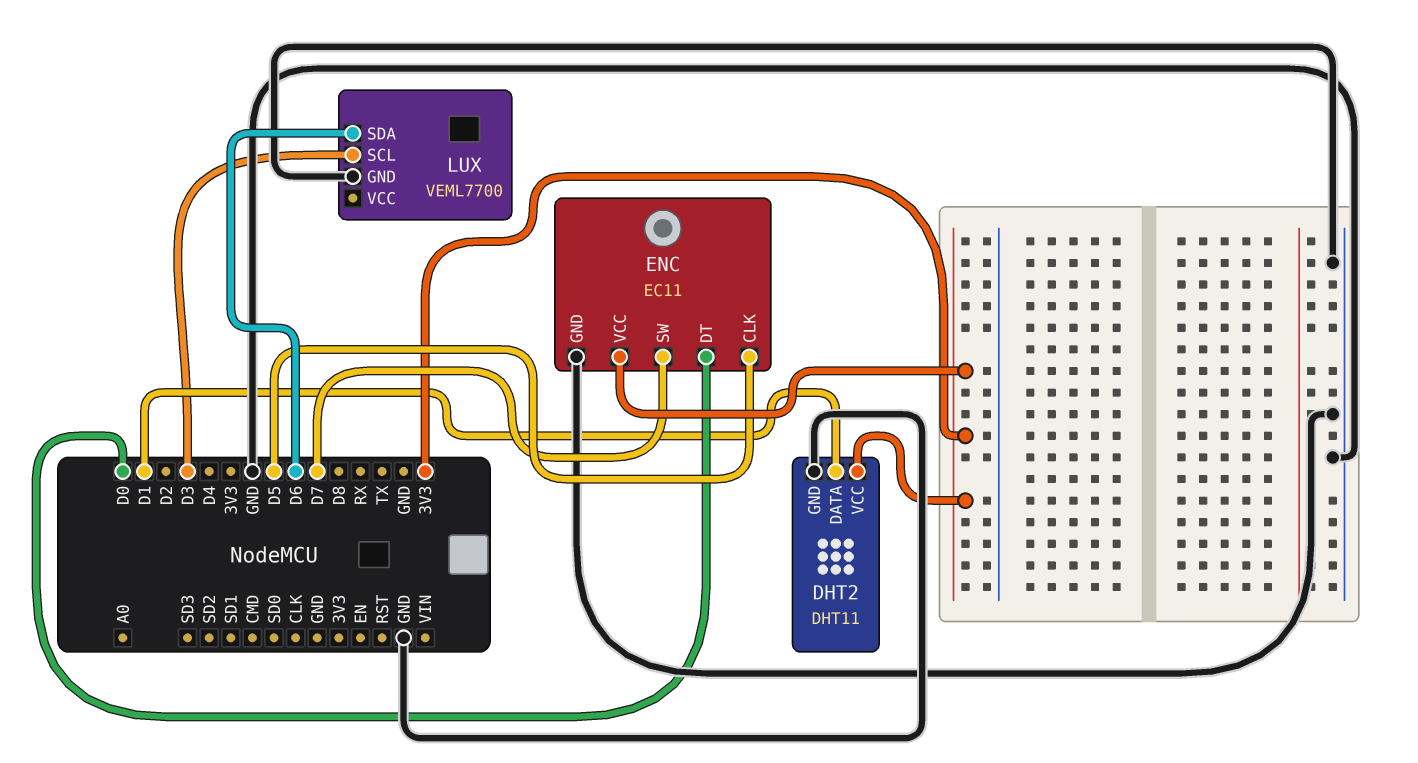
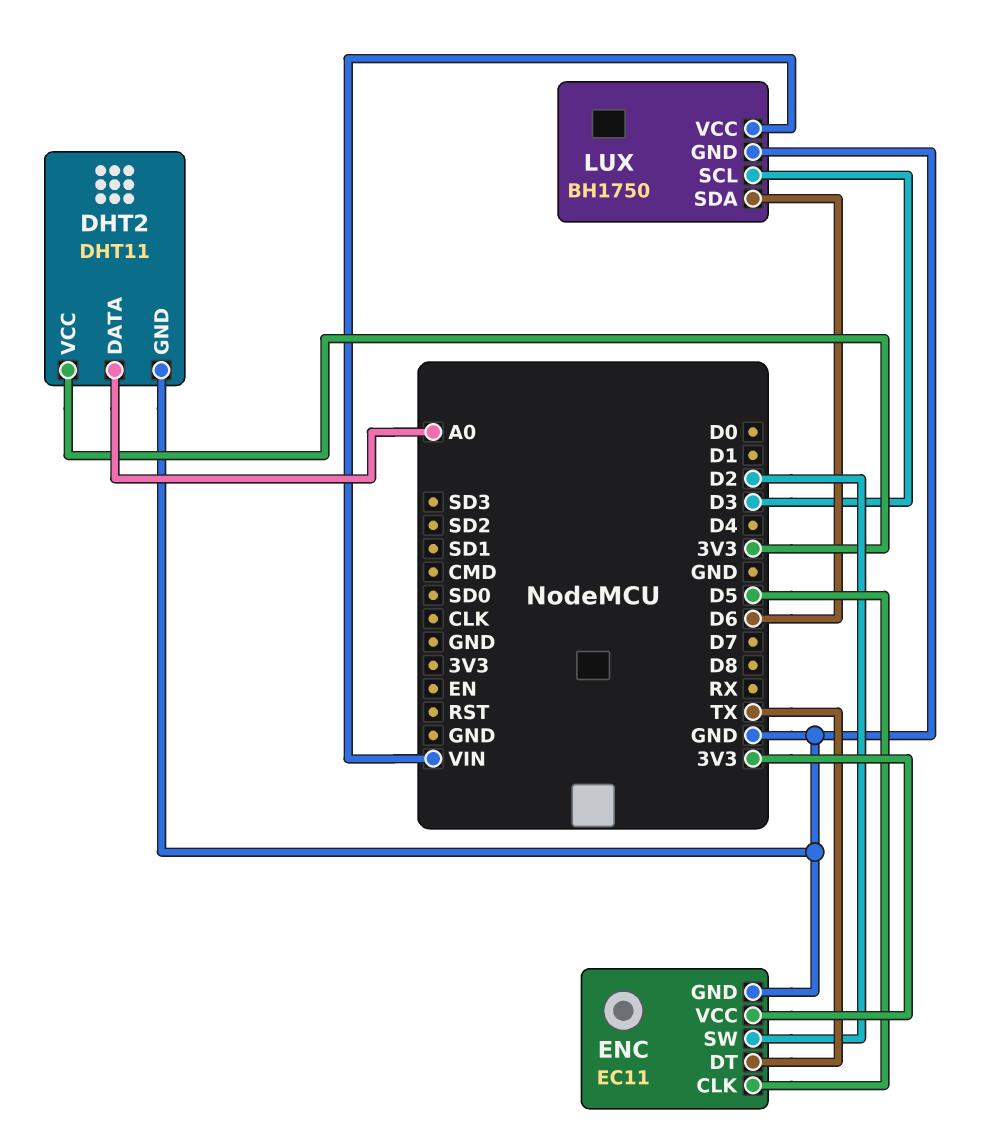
DHT2 pin DATA: D1 -> A0
ENC pin DT: D0 -> TX
ENC pin SW: D7 -> D2
LUX: VEML7700 -> BH1750
LUX pin VCC: none -> VIN

